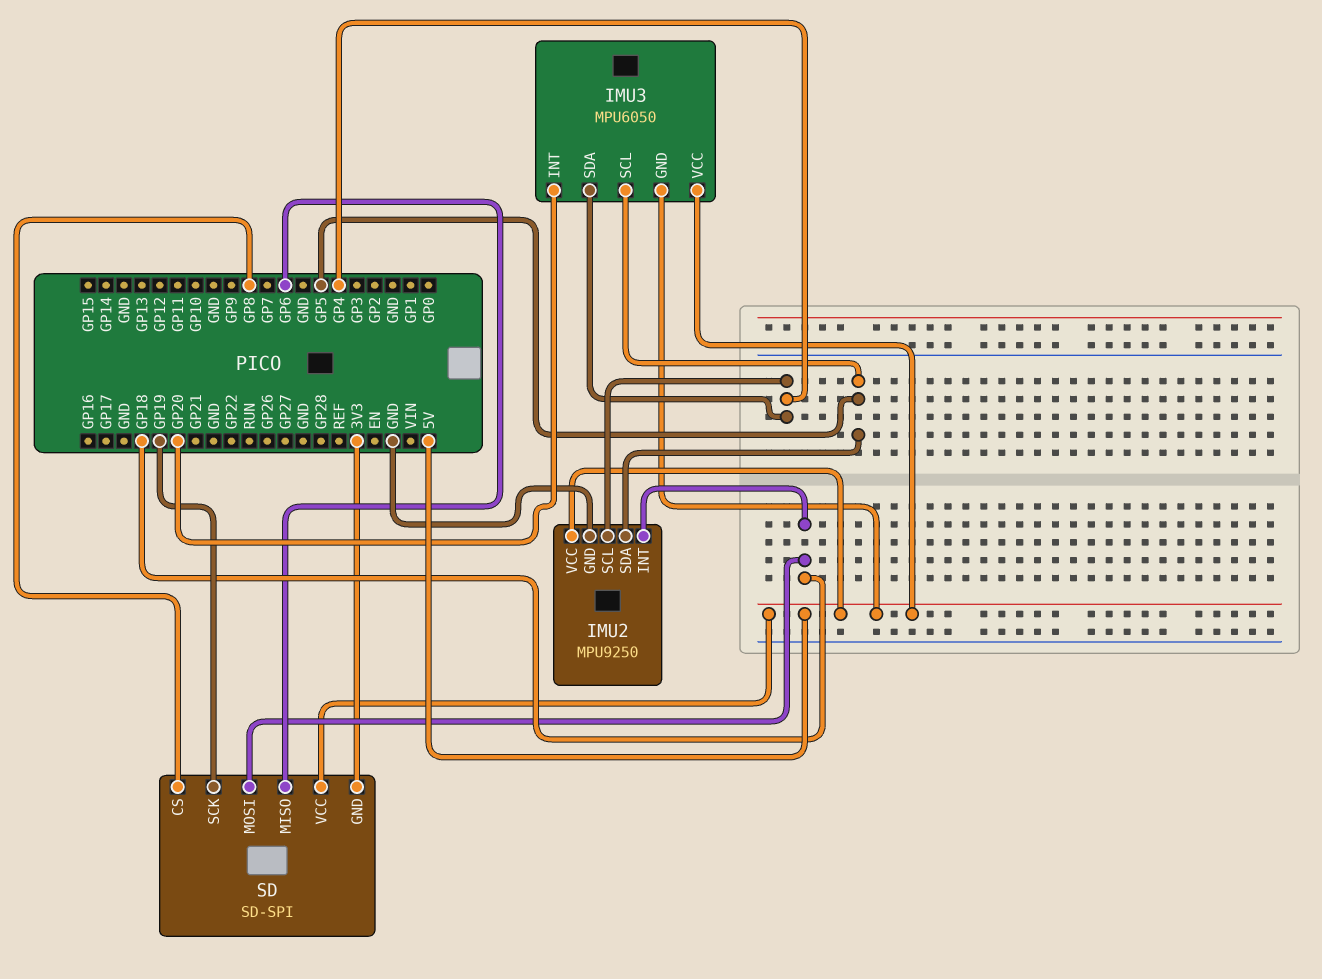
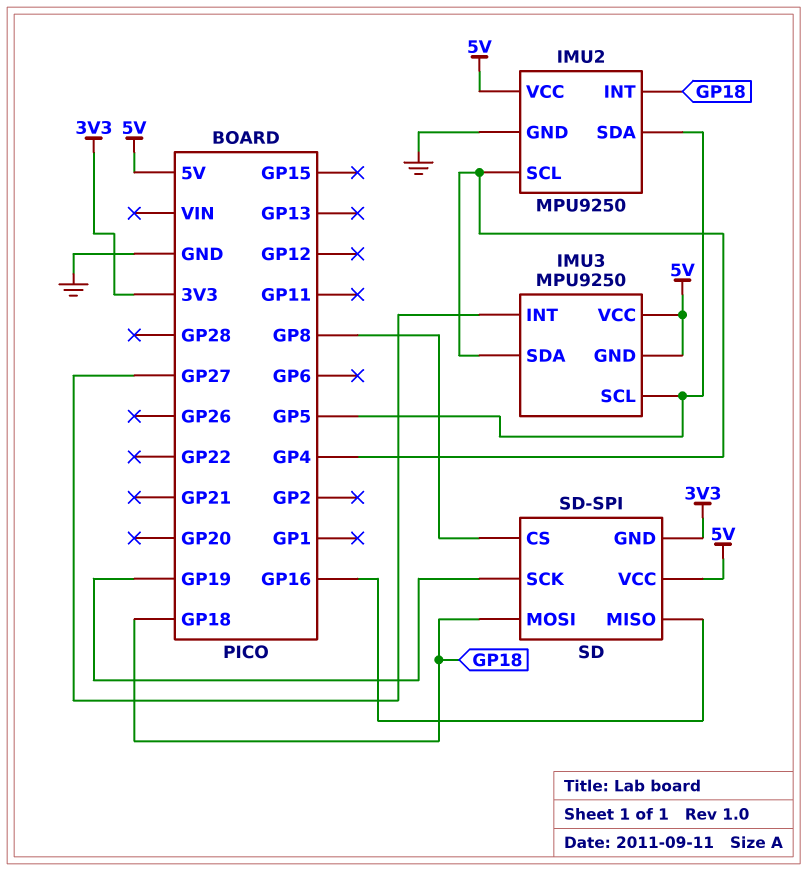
IMU3: MPU6050 -> MPU9250
IMU3 pin INT: GP20 -> GP27
SD pin MISO: GP6 -> GP16

